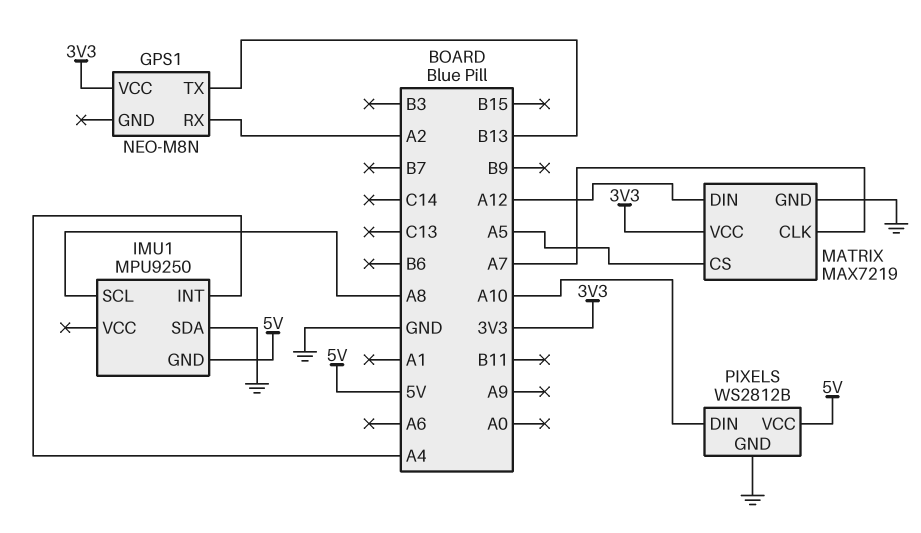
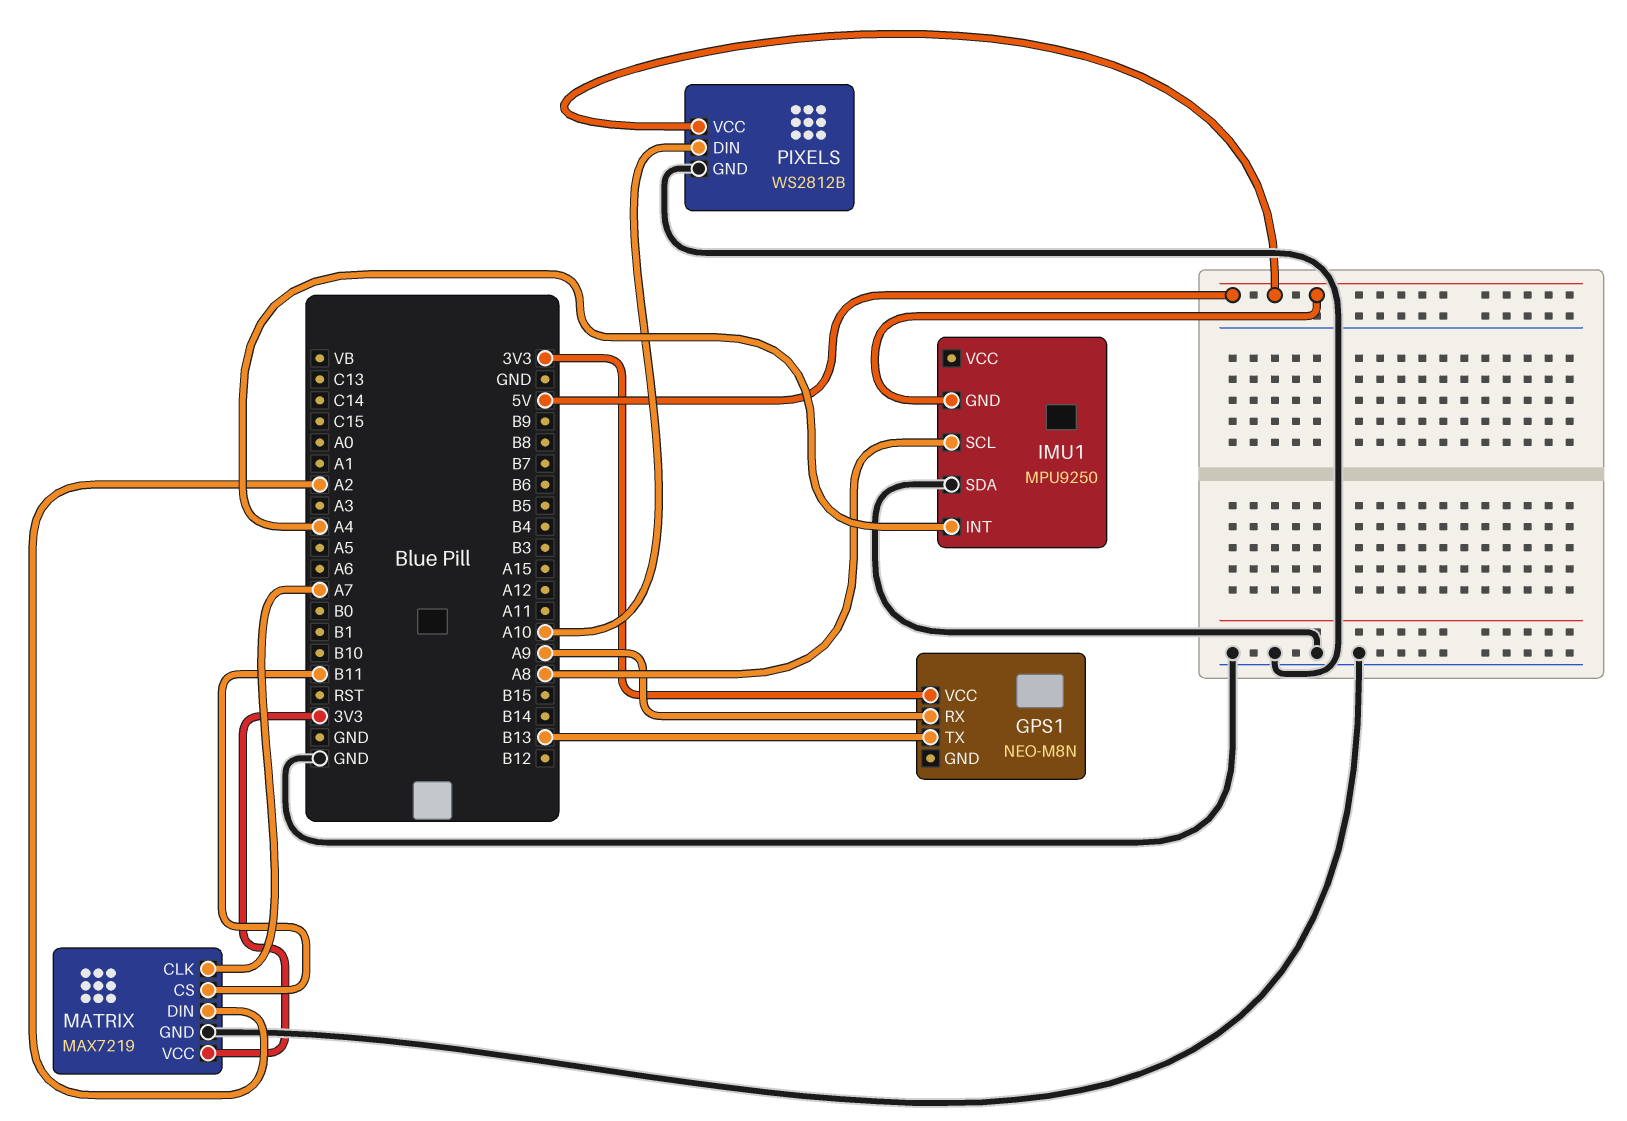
GPS1 pin RX: A2 -> A9
MATRIX pin CS: A5 -> B11
MATRIX pin DIN: A12 -> A2

